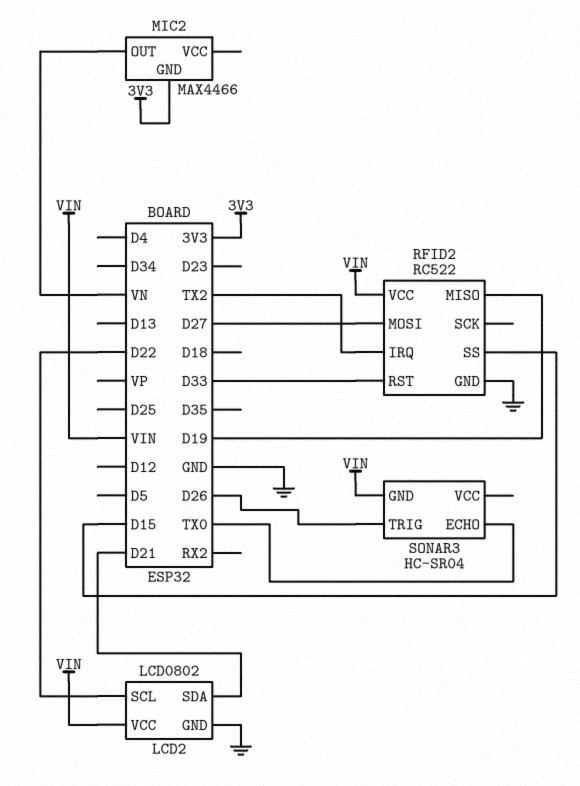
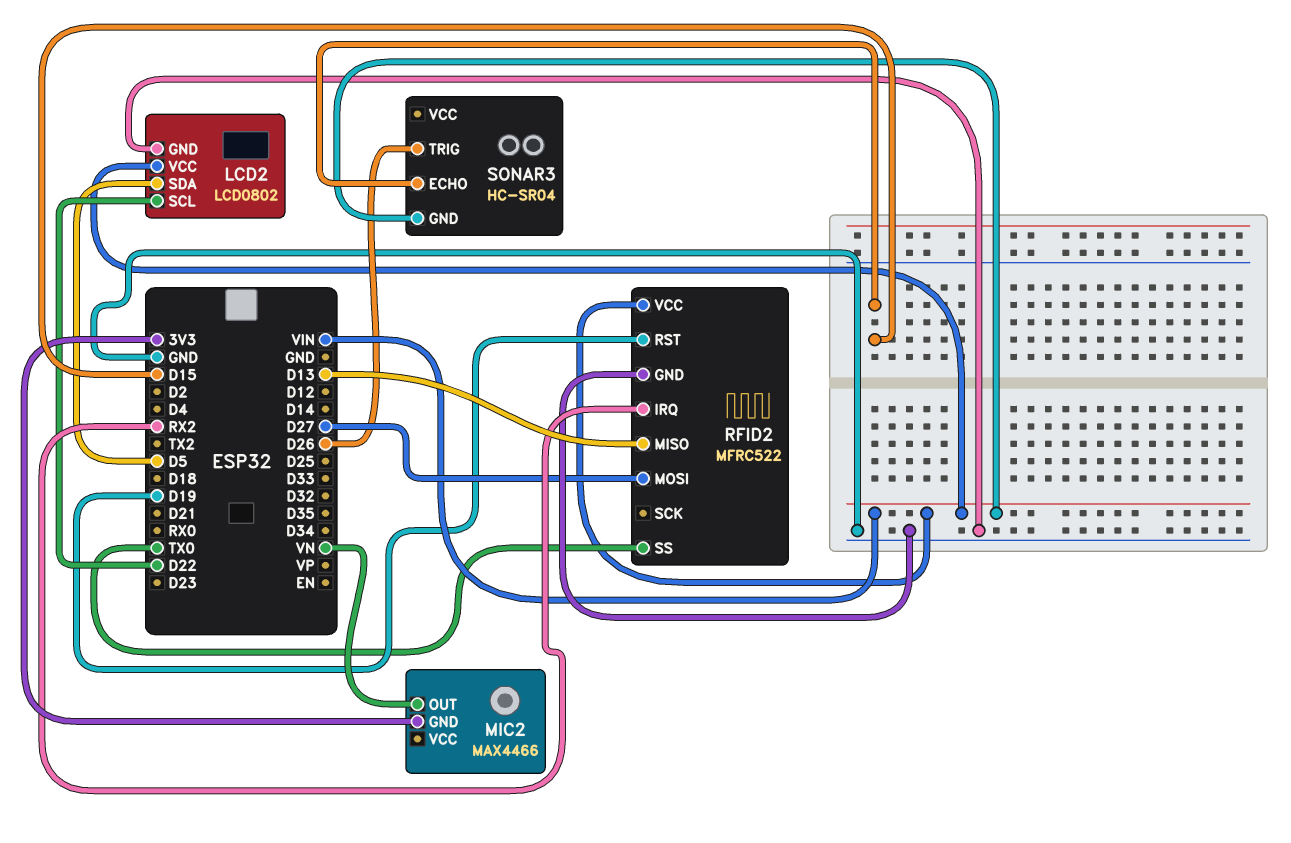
LCD2 pin SDA: D21 -> D5
RFID2: RC522 -> MFRC522
RFID2 pin IRQ: TX2 -> RX2
RFID2 pin MISO: D19 -> D13
RFID2 pin RST: D33 -> D19
RFID2 pin SS: D15 -> TX0
SONAR3 pin ECHO: TX0 -> D15

